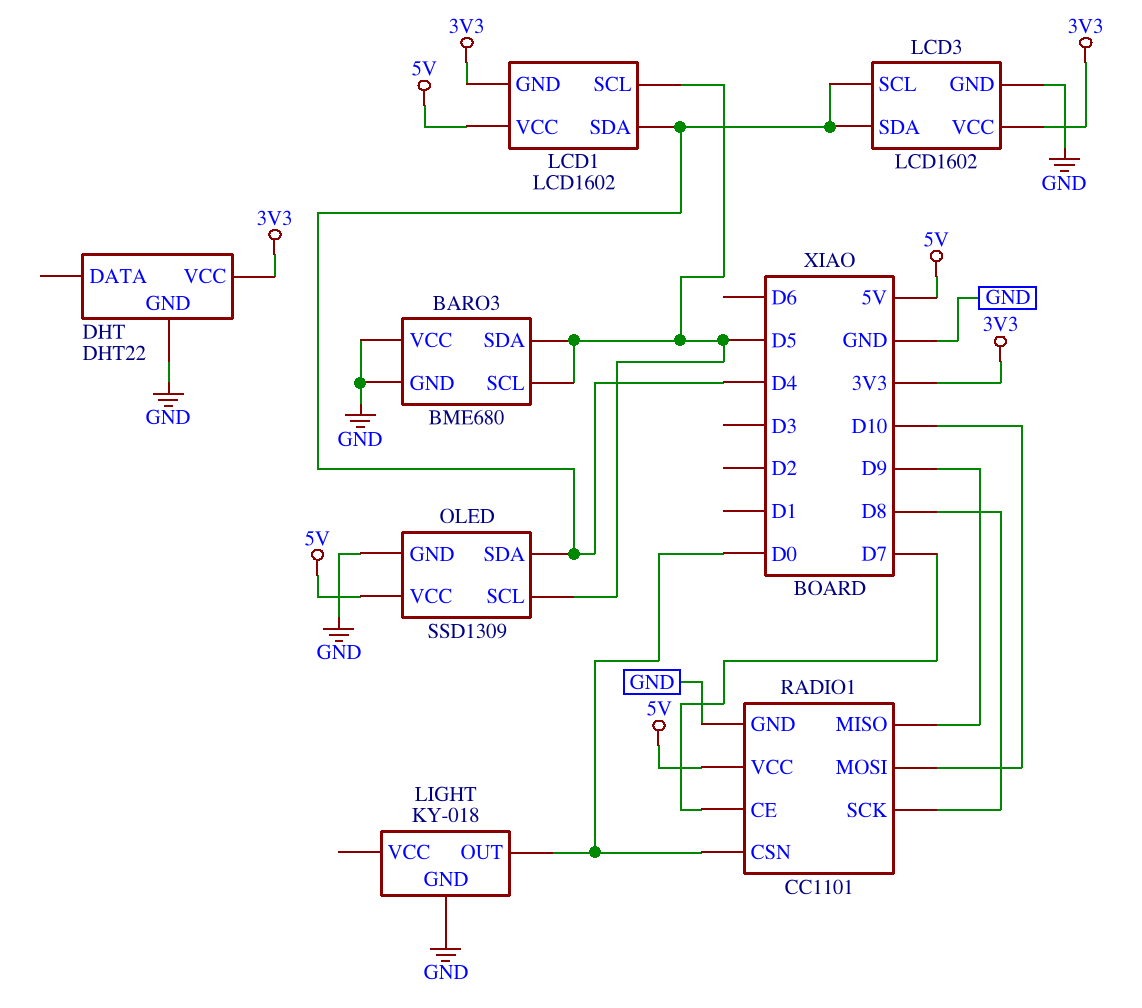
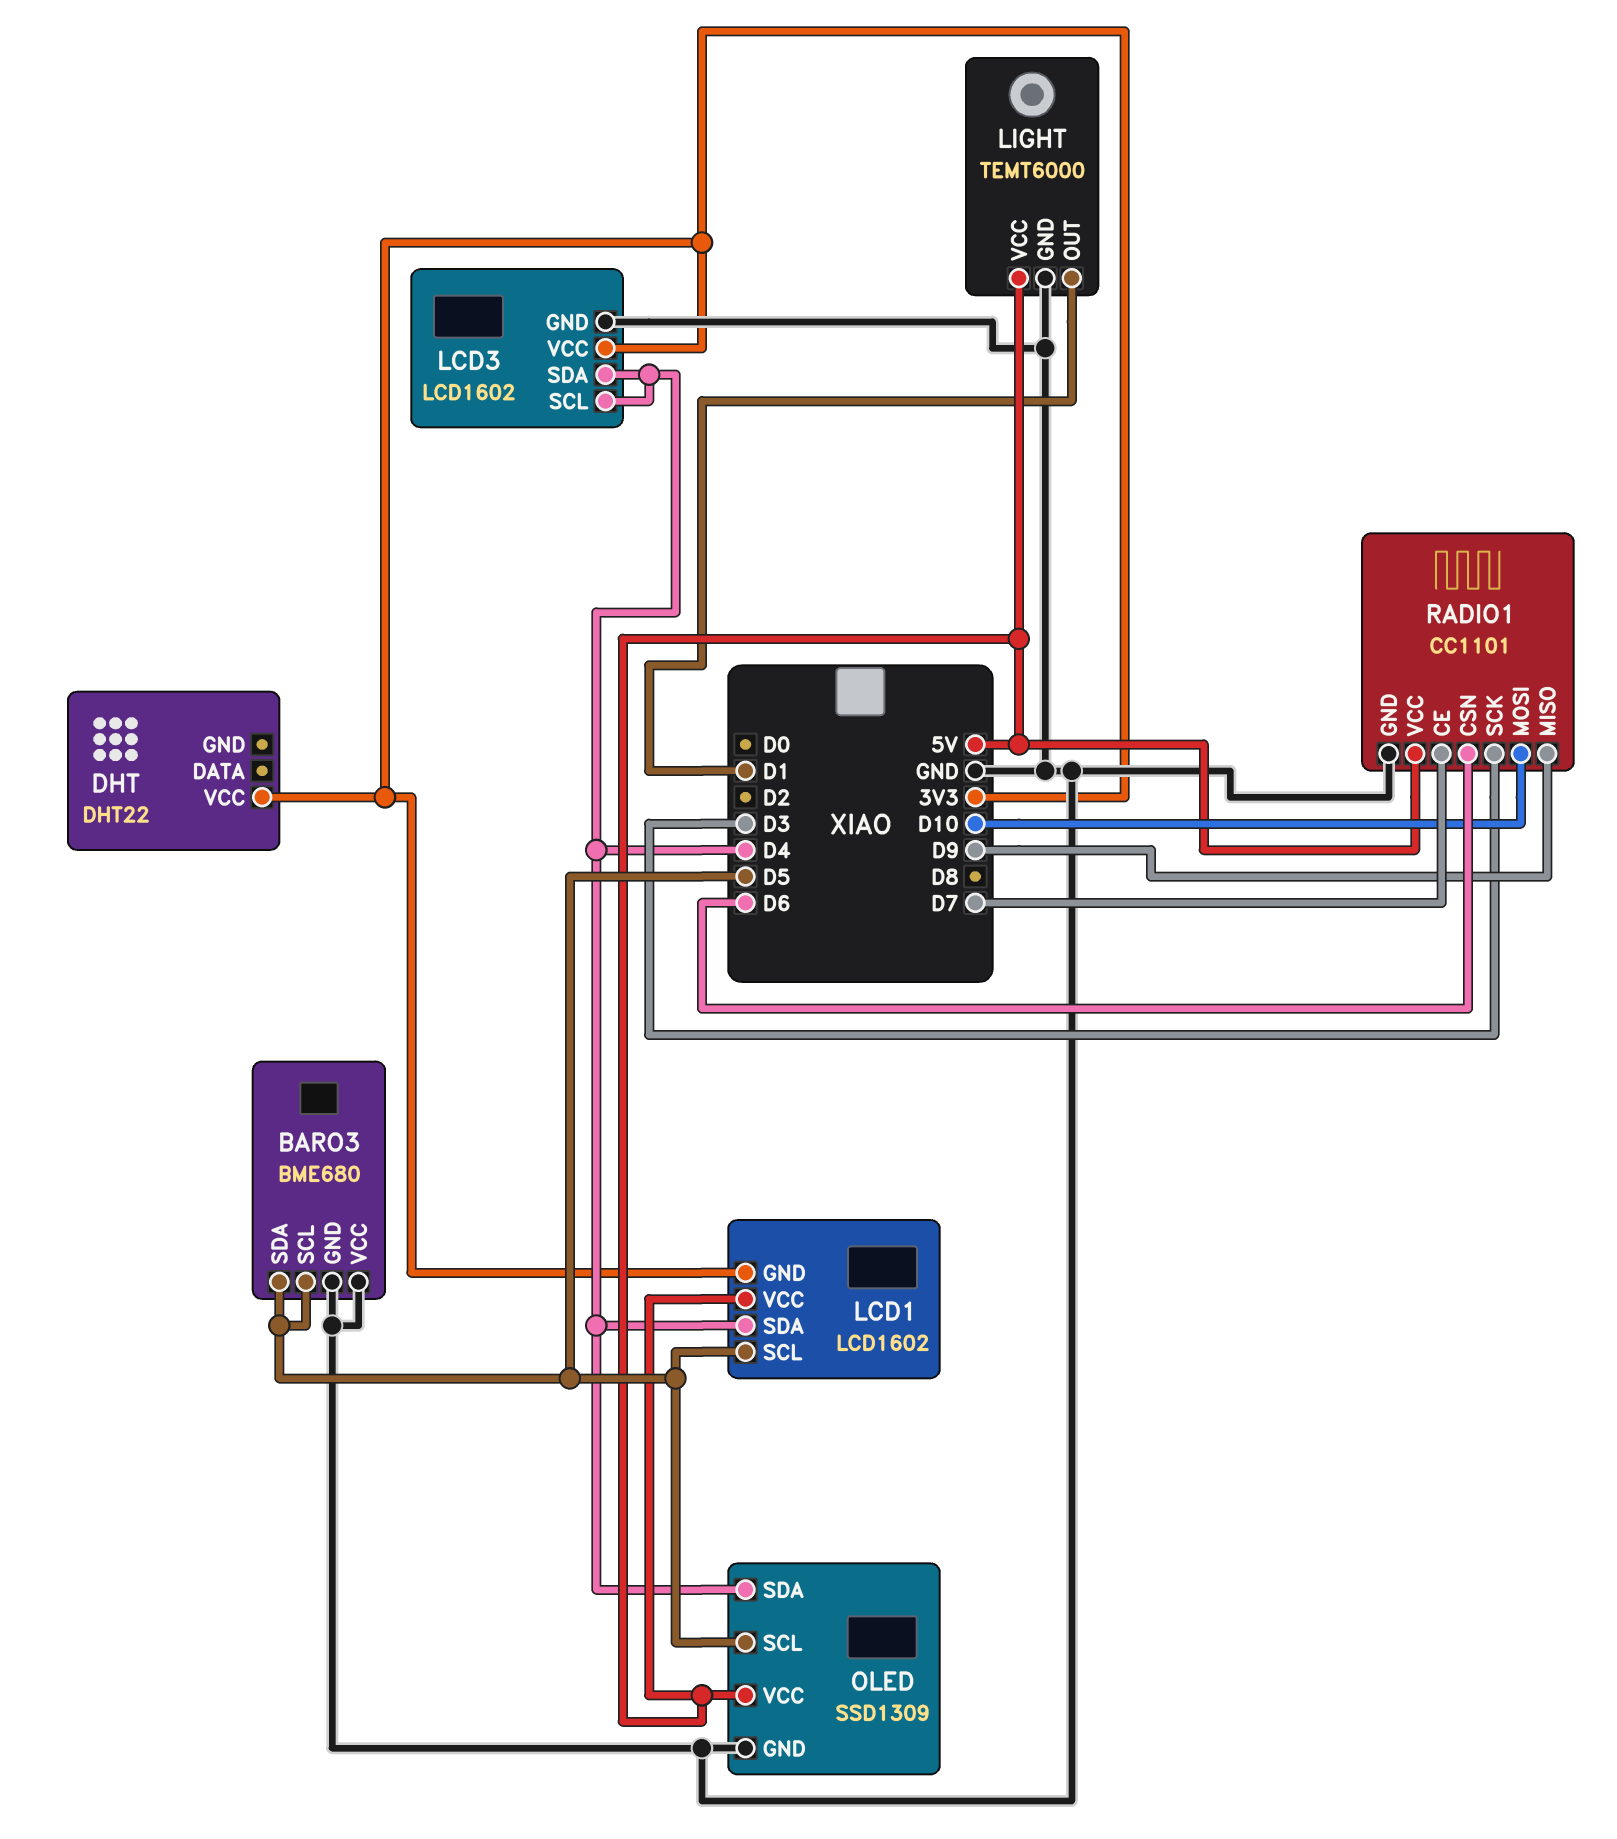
DHT pin GND: GND -> none
LIGHT: KY-018 -> TEMT6000
LIGHT pin OUT: D0 -> D1
LIGHT pin VCC: none -> 5V
RADIO1 pin CSN: D0 -> D6
RADIO1 pin SCK: D8 -> D3

